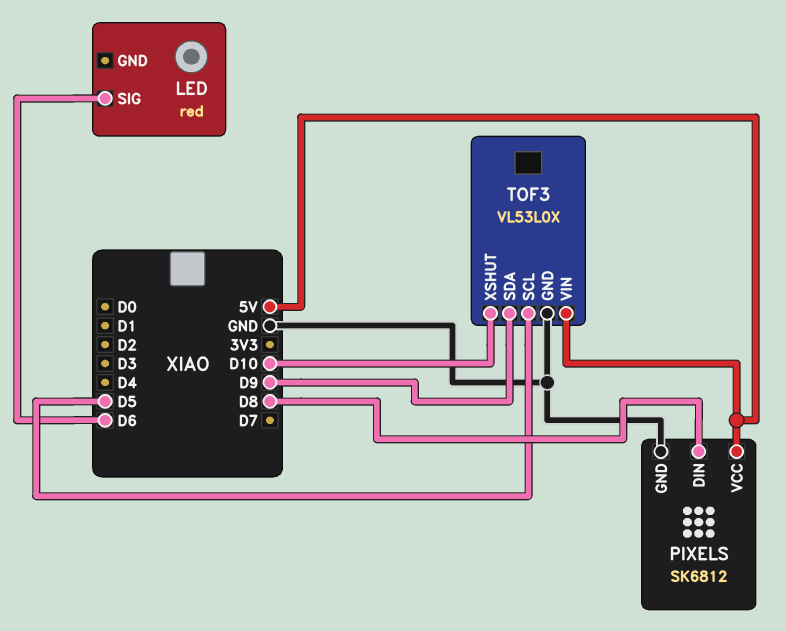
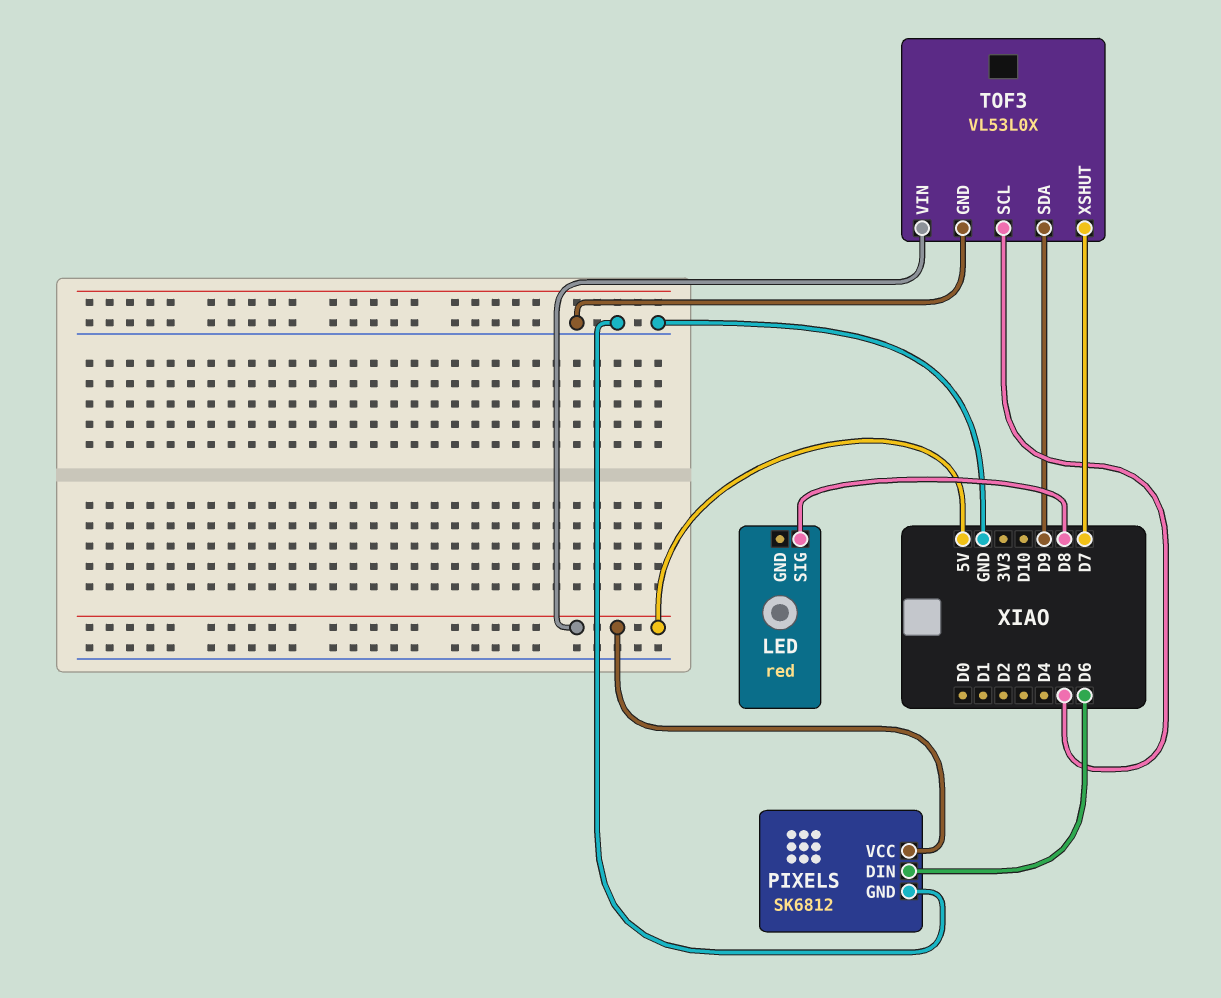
LED pin SIG: D6 -> D8
PIXELS pin DIN: D8 -> D6
TOF3 pin XSHUT: D10 -> D7

